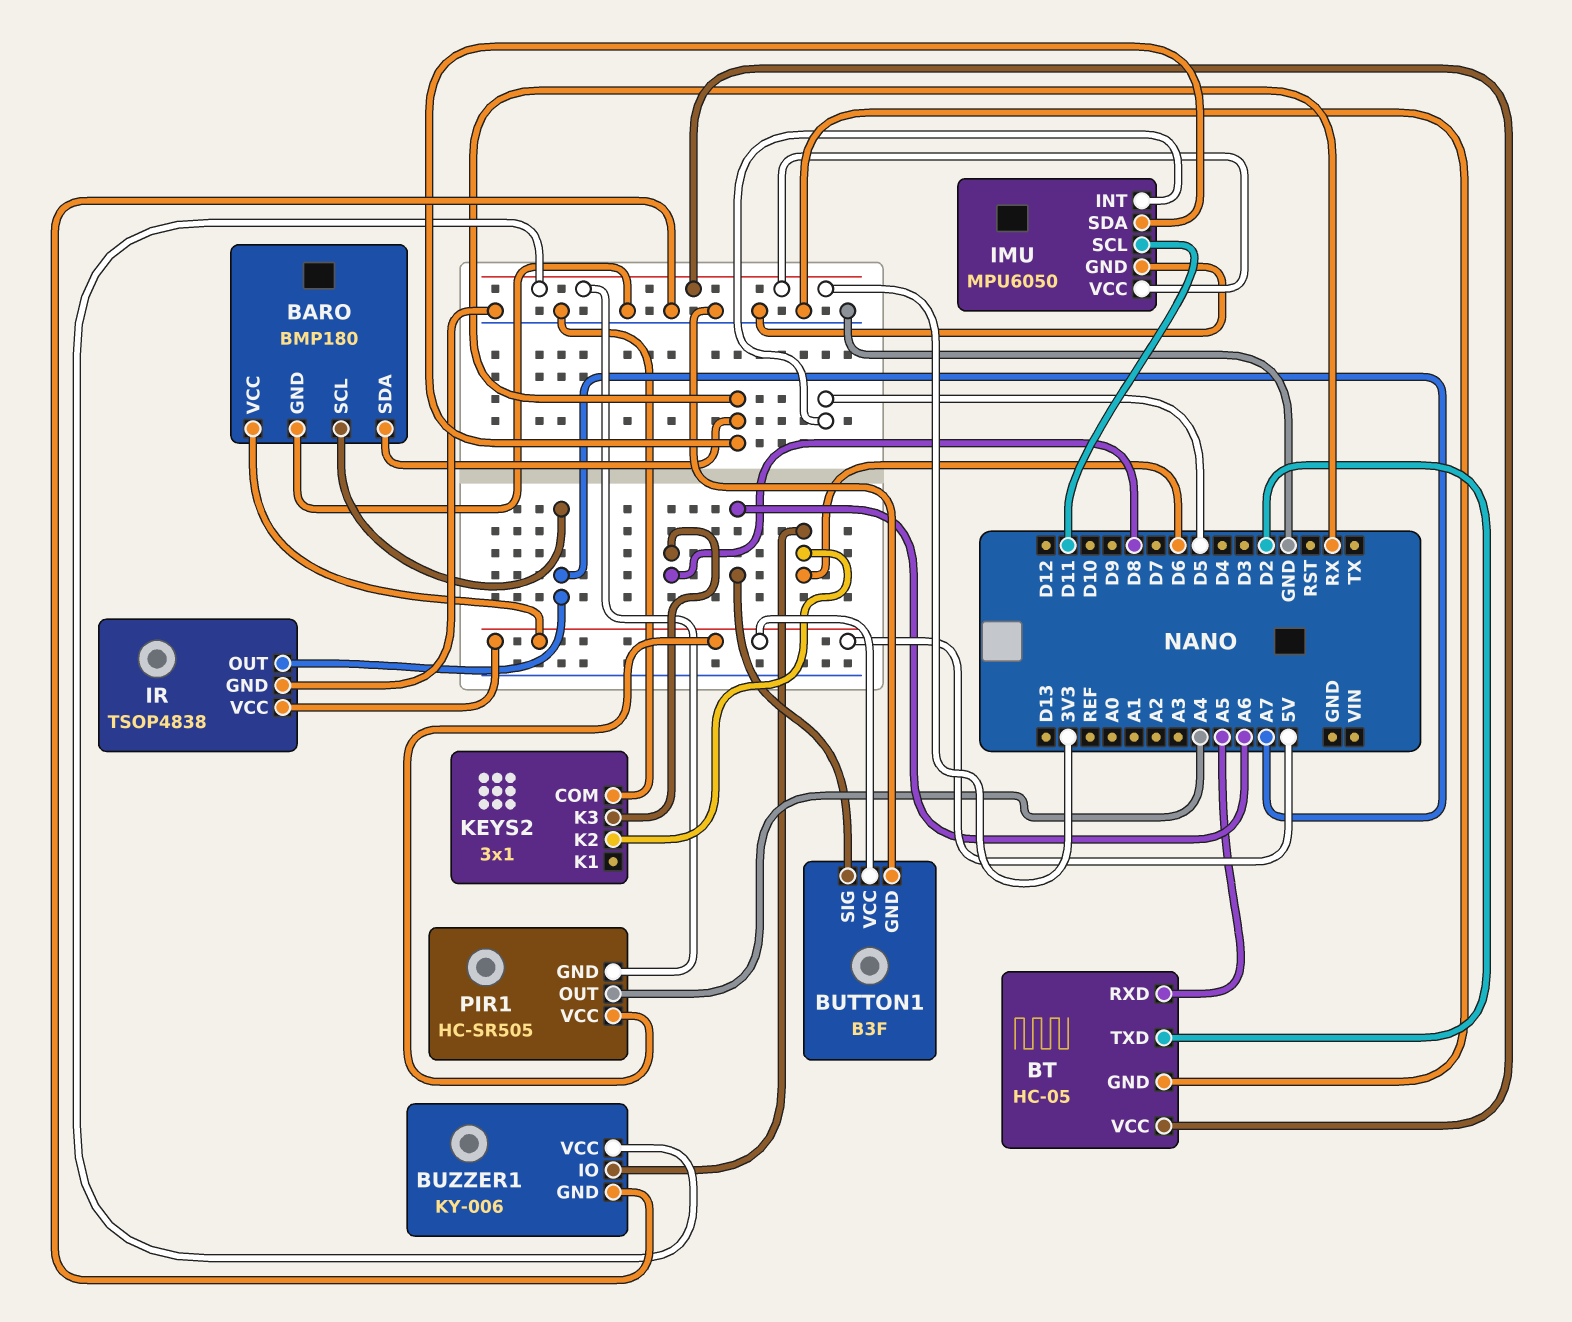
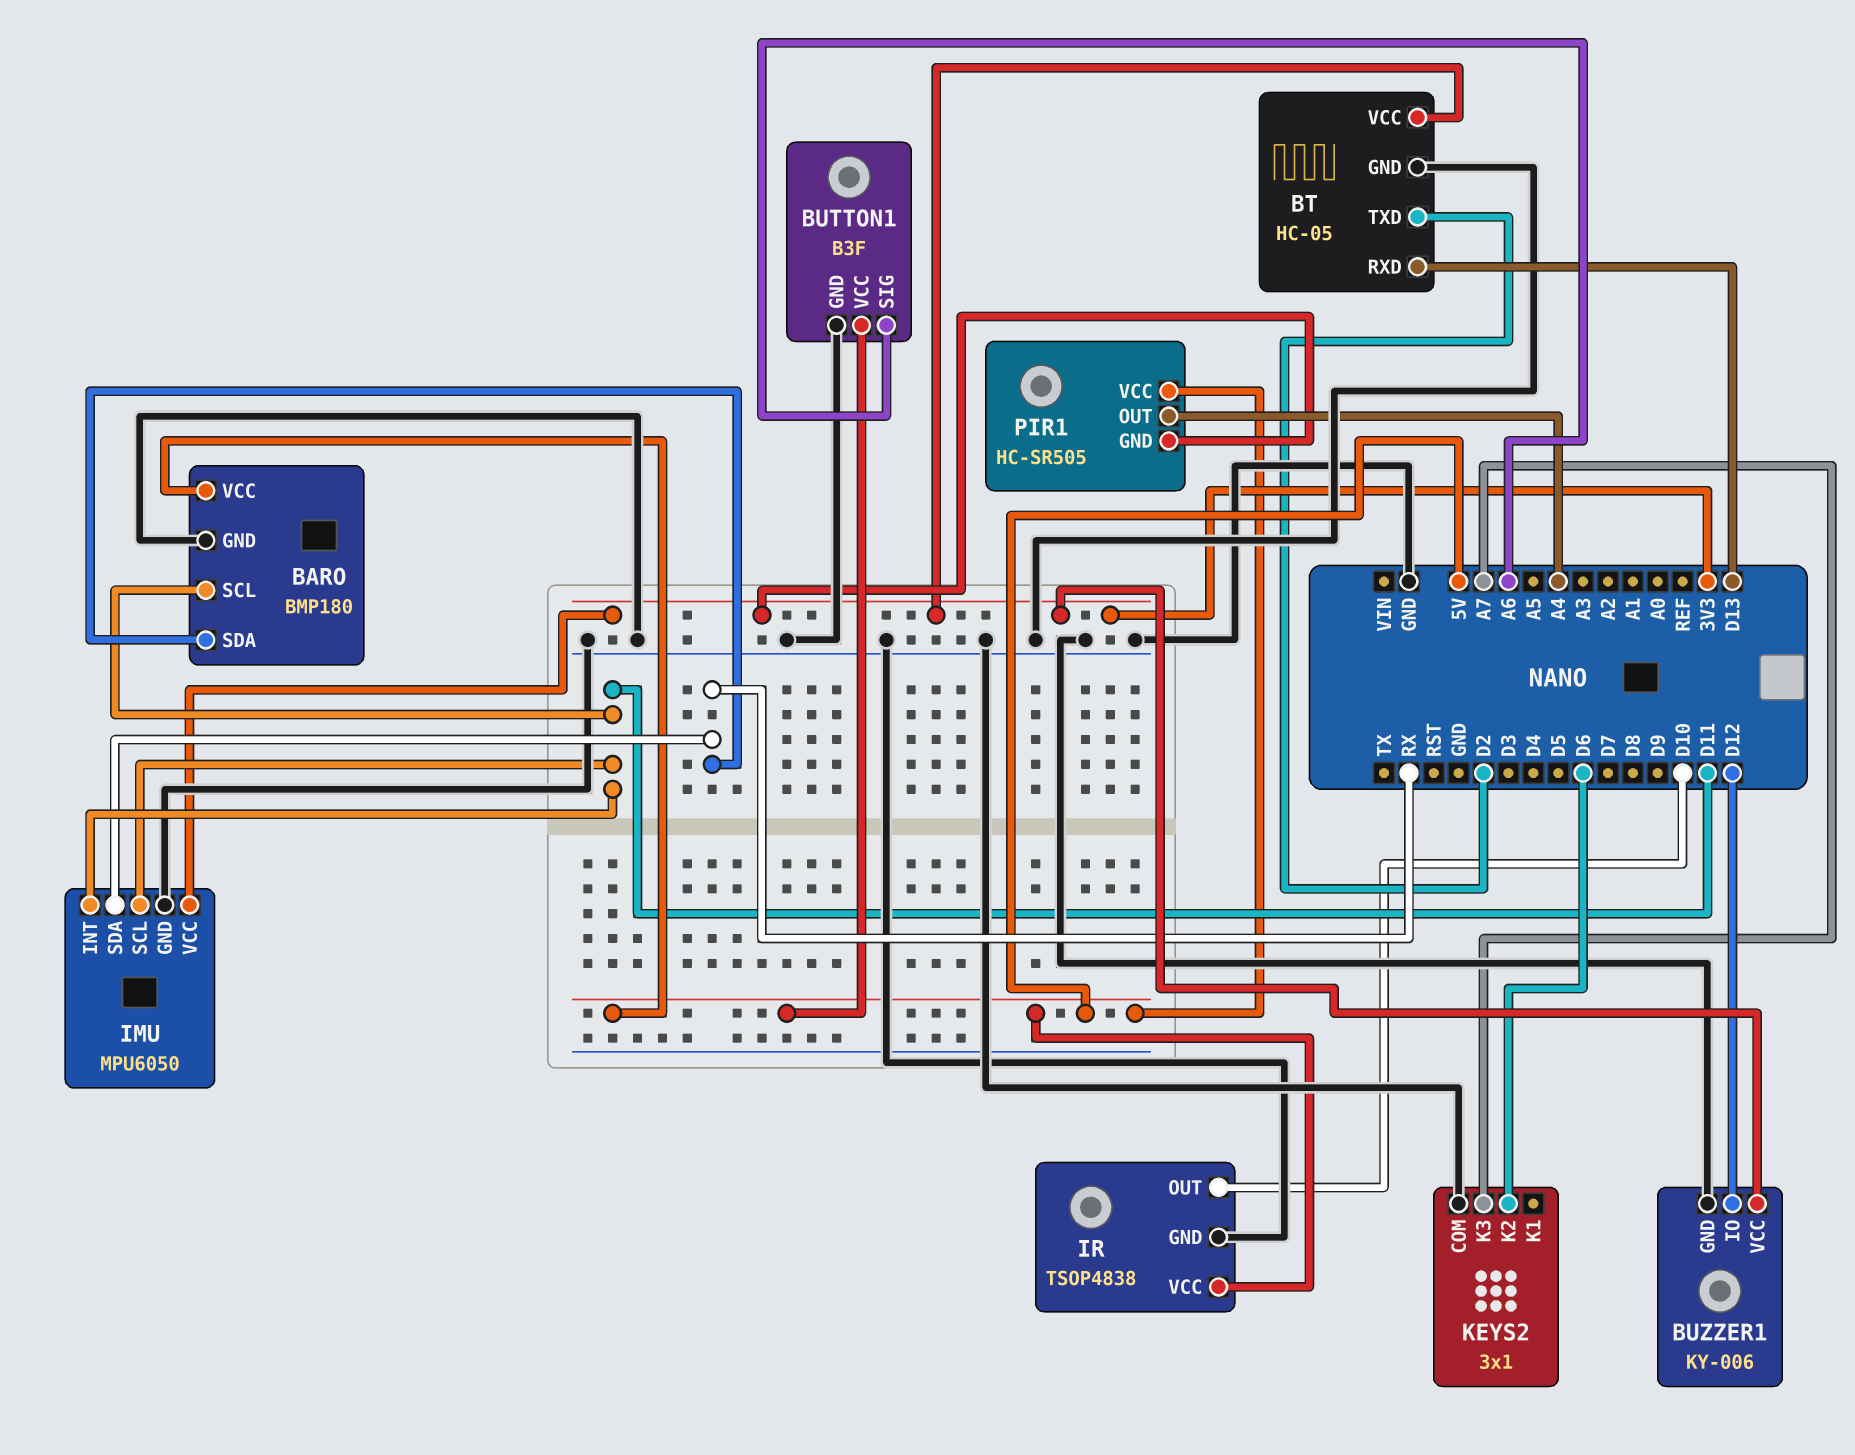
BARO pin SCL: A7 -> D11
BT pin RXD: A5 -> D13
BUZZER1 pin IO: D6 -> D12
IMU pin INT: D5 -> D11
IR pin OUT: A7 -> D10
KEYS2 pin K3: D8 -> A7

